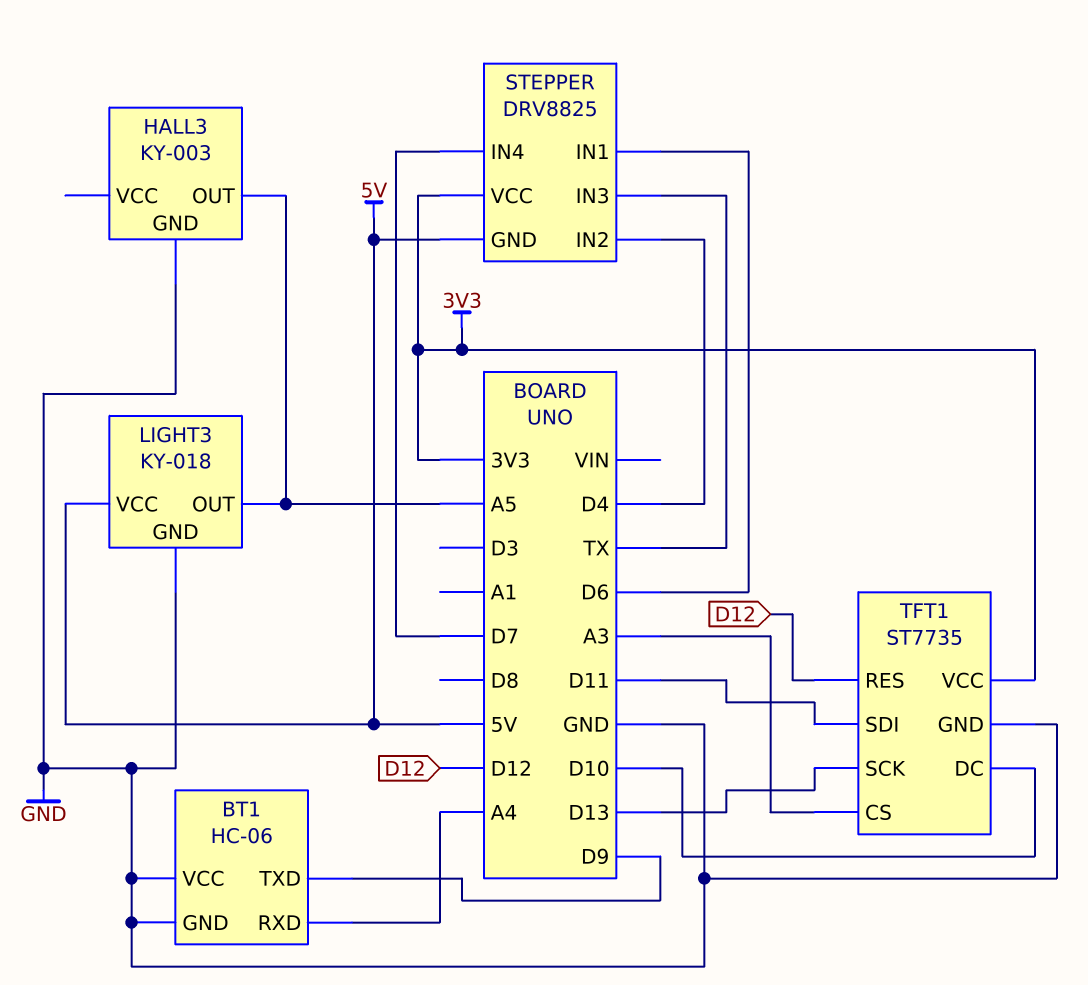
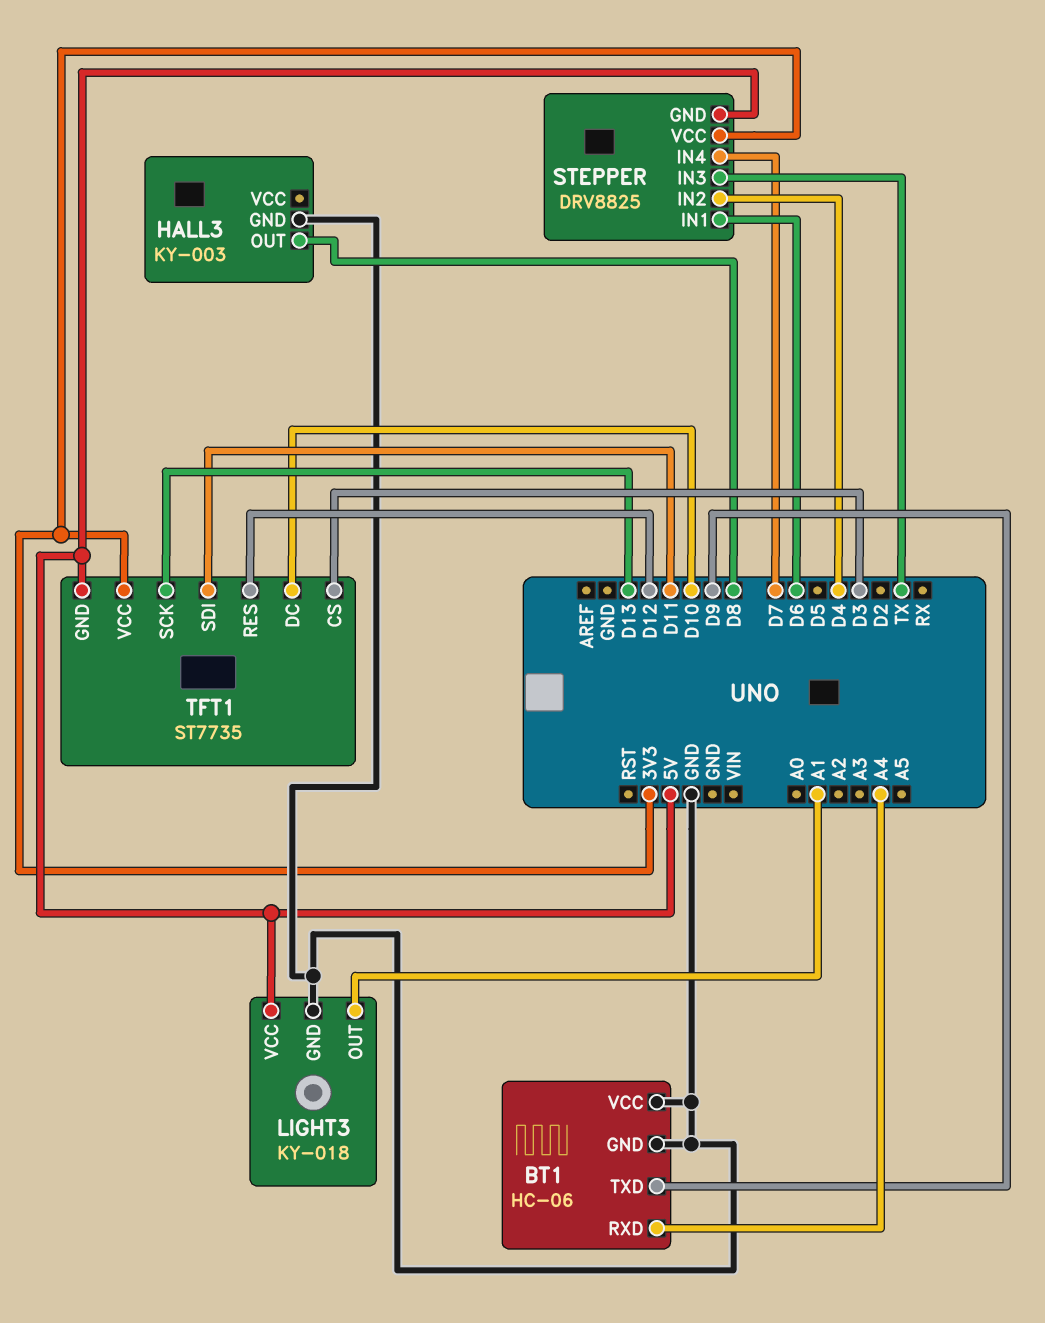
HALL3 pin OUT: A5 -> D8
LIGHT3 pin OUT: A5 -> A1
TFT1 pin CS: A3 -> D3
TFT1 pin GND: GND -> 5V

